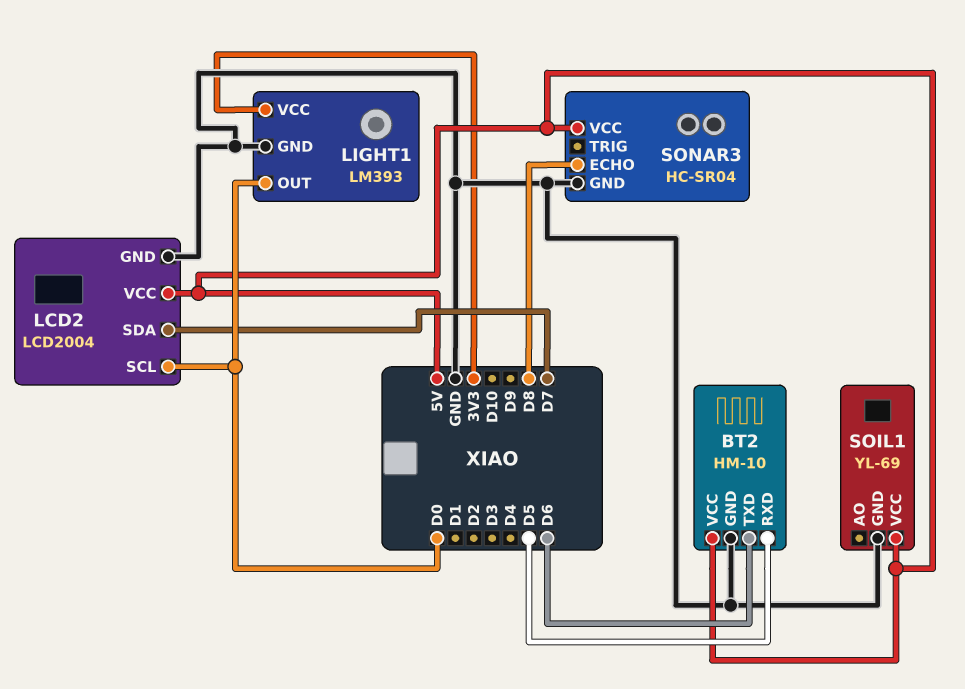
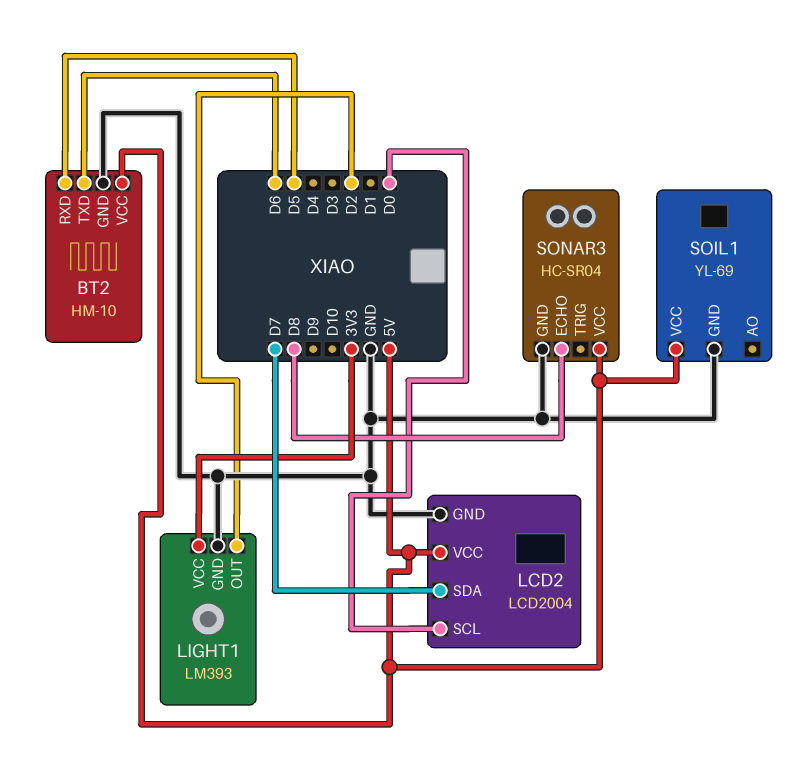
LIGHT1 pin OUT: D0 -> D2

